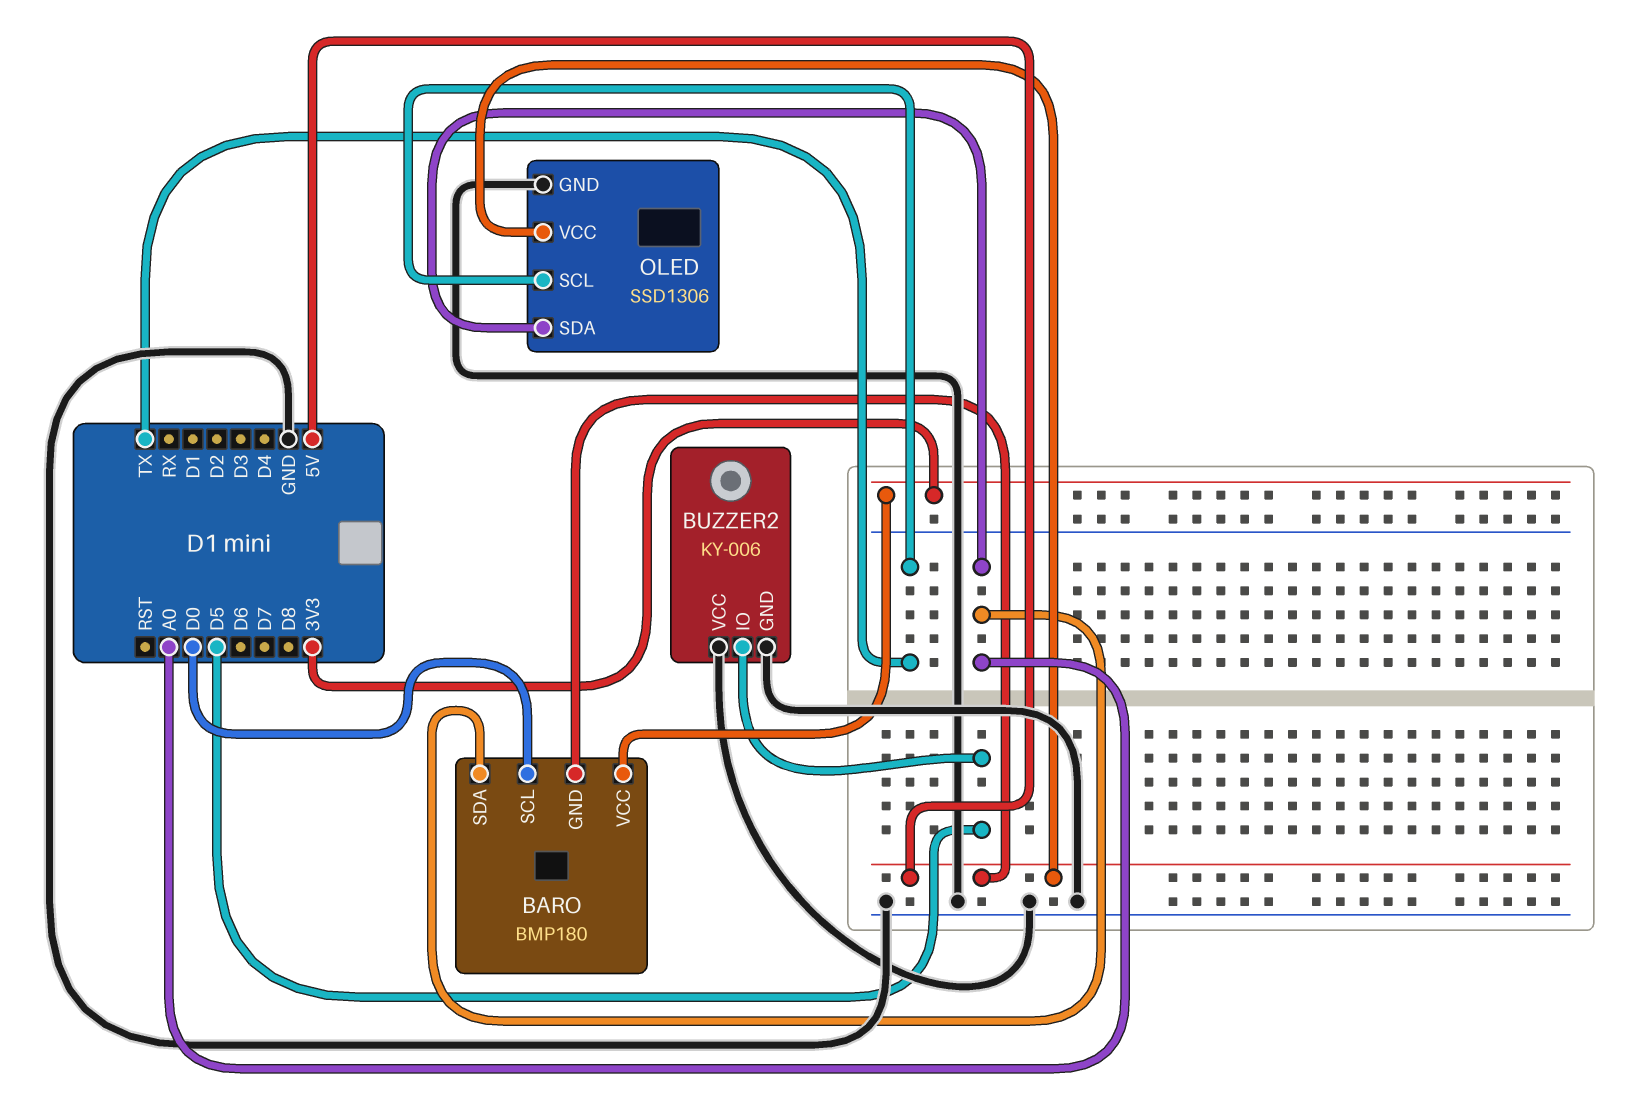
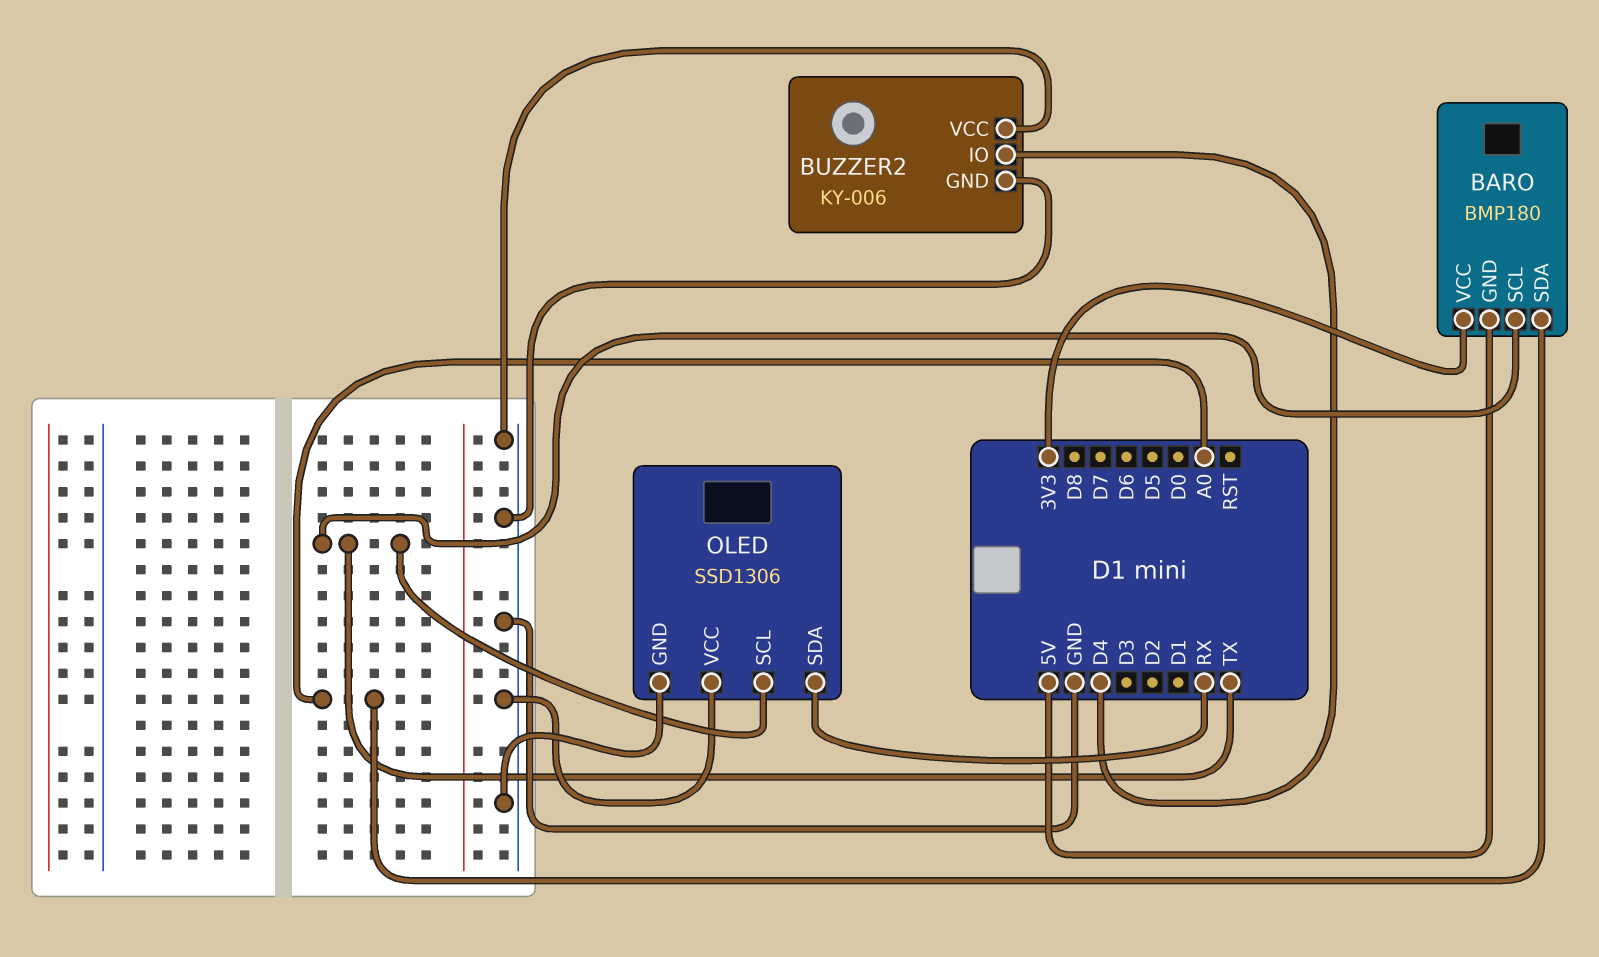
BARO pin SCL: D0 -> TX
BUZZER2 pin IO: D5 -> D4
OLED pin SDA: A0 -> RX
OLED pin VCC: 5V -> GND

